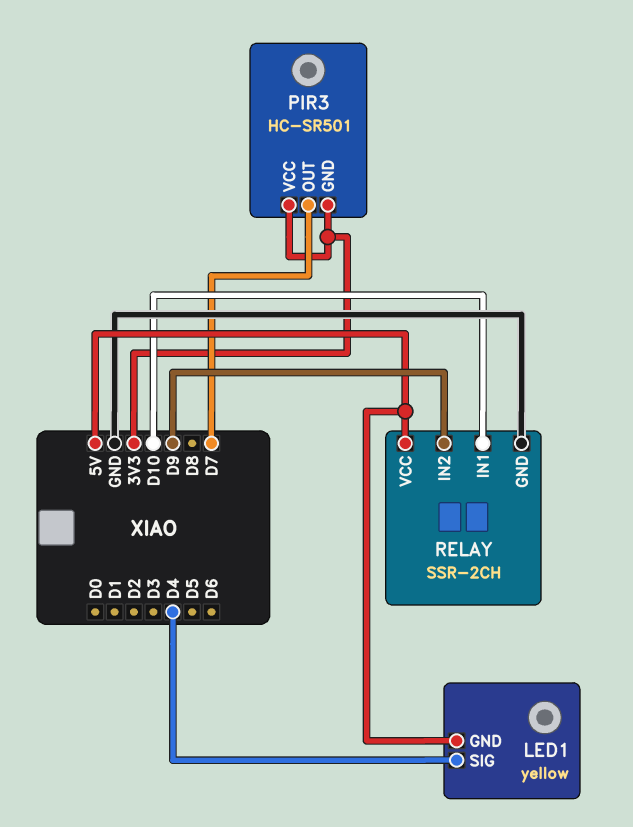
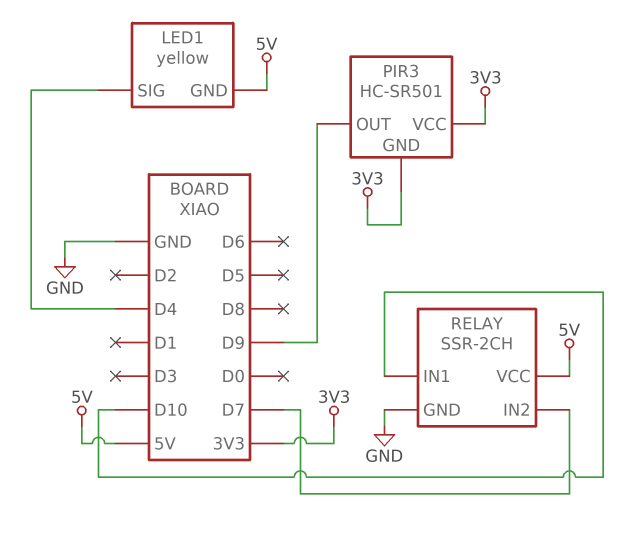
PIR3 pin OUT: D7 -> D9
RELAY pin IN2: D9 -> D7

